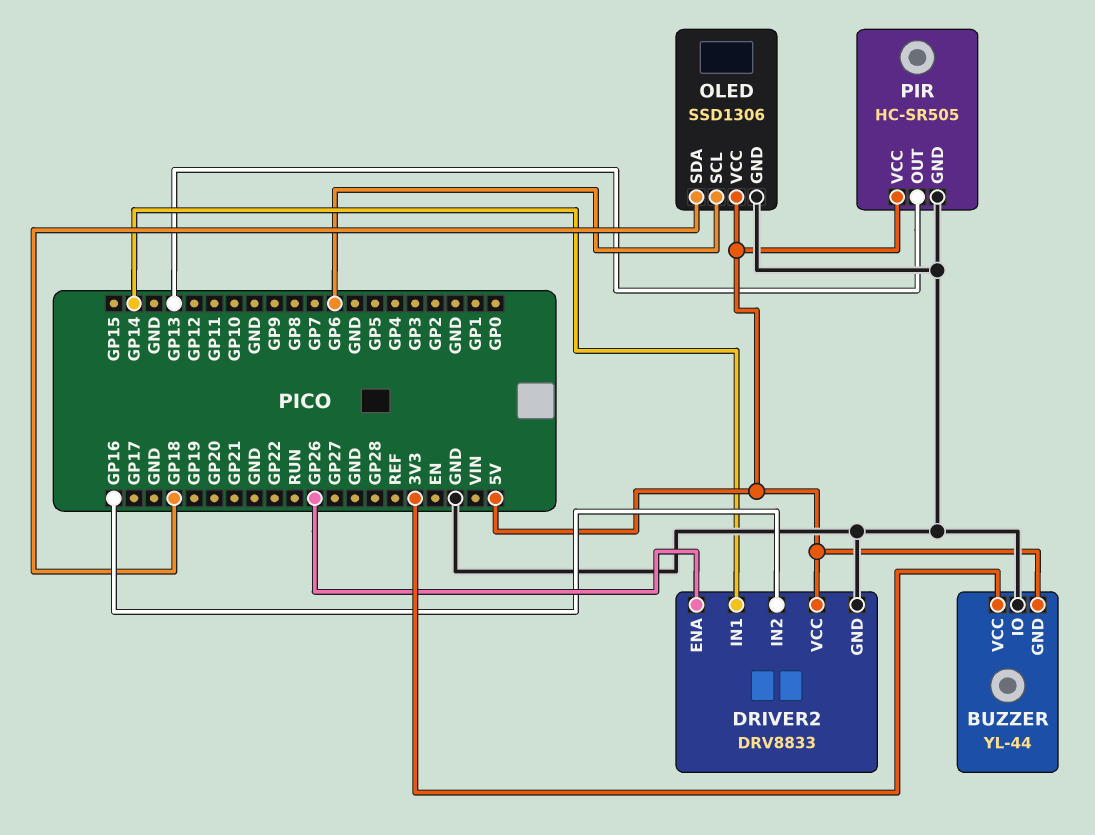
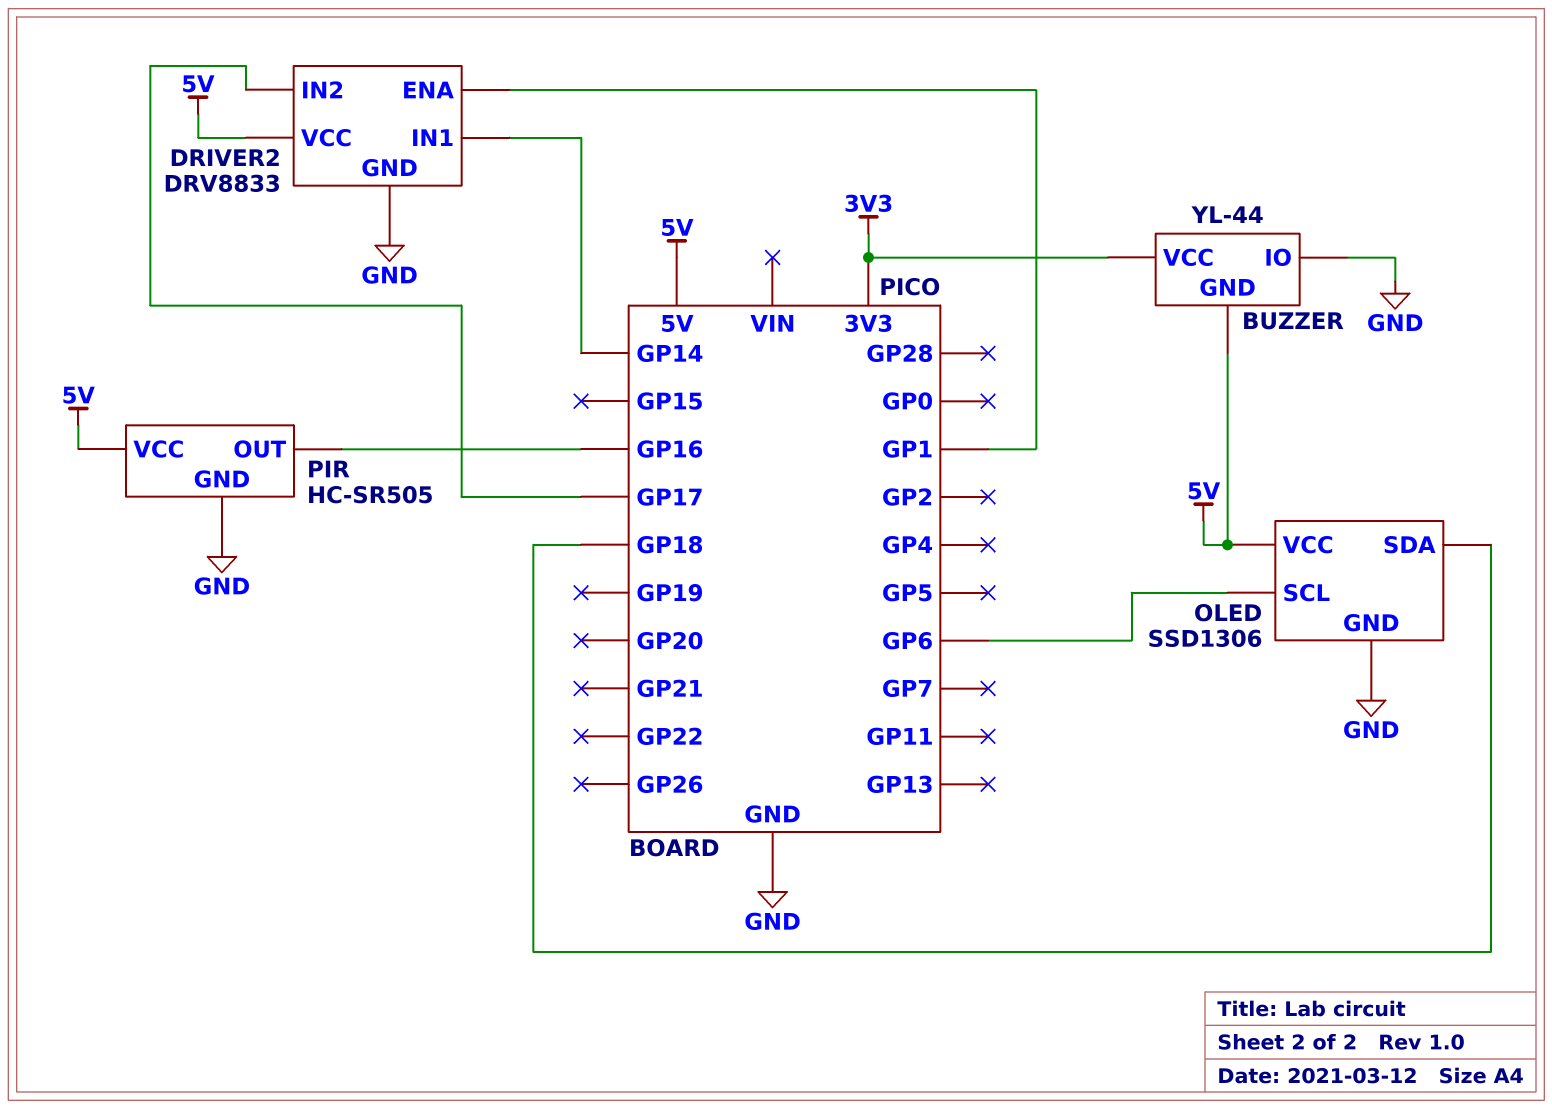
DRIVER2 pin ENA: GP26 -> GP1
DRIVER2 pin IN2: GP16 -> GP17
PIR pin OUT: GP13 -> GP16

